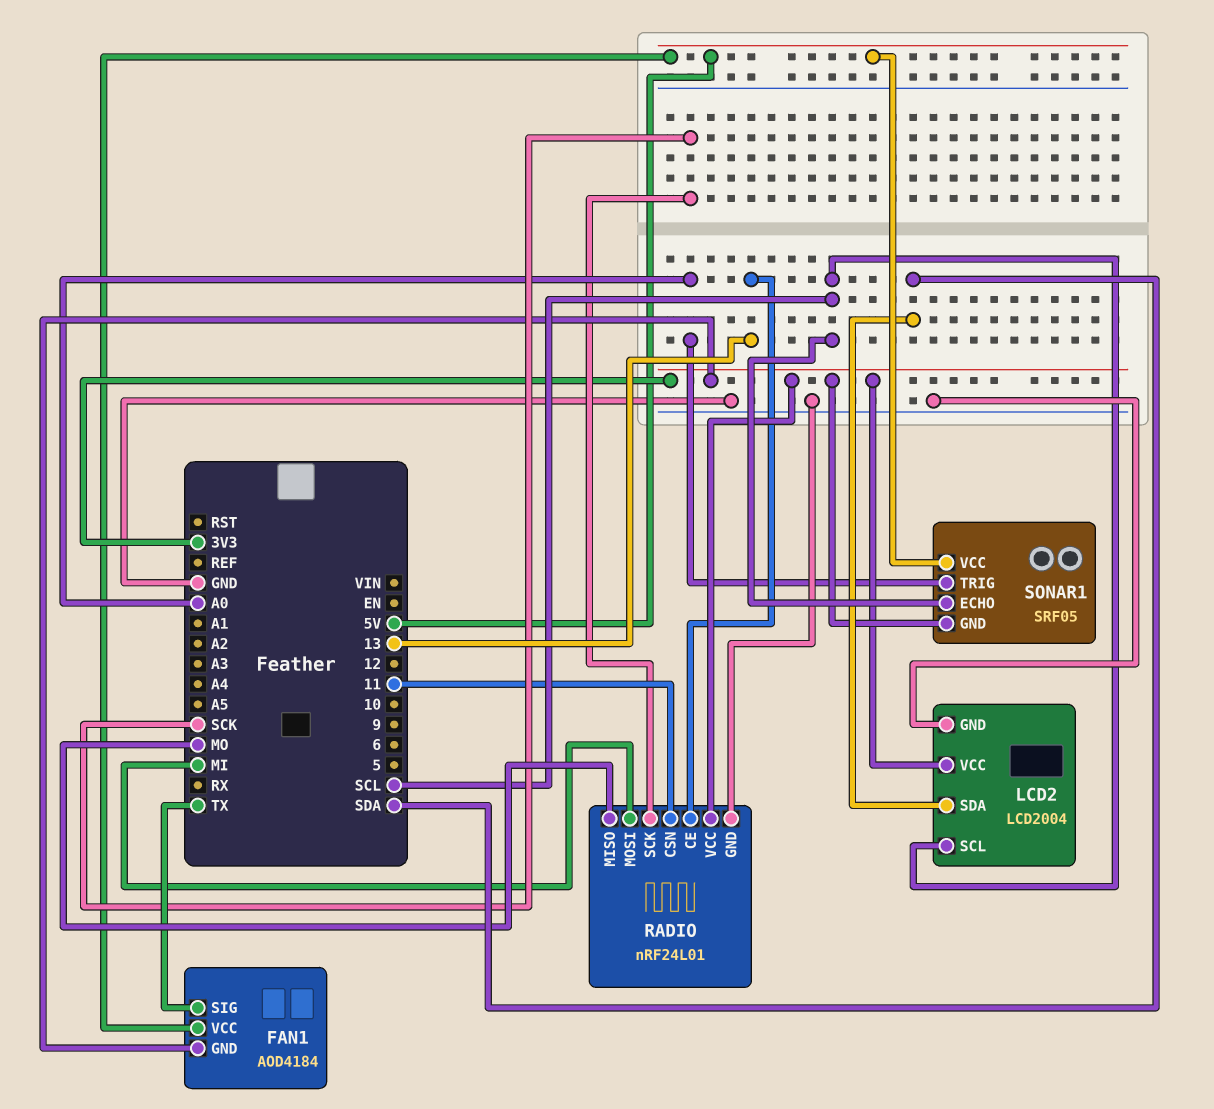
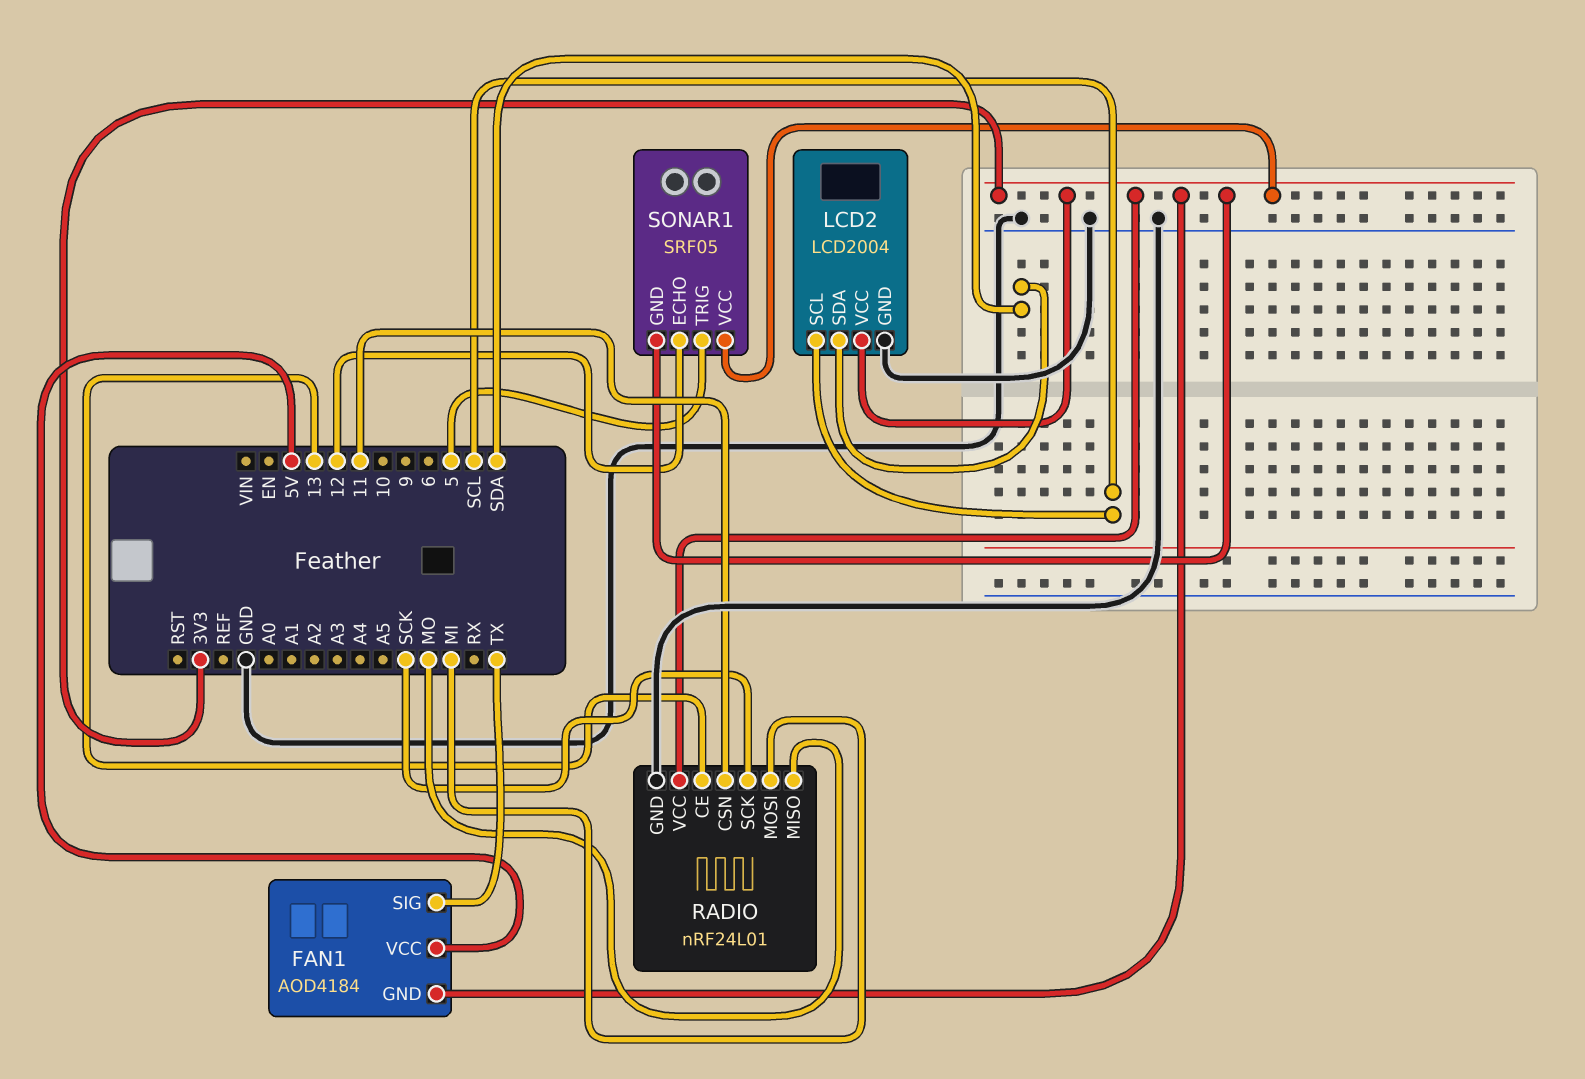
SONAR1 pin ECHO: SCL -> 12
SONAR1 pin TRIG: A0 -> 5
SONAR1 pin VCC: 5V -> 3V3

